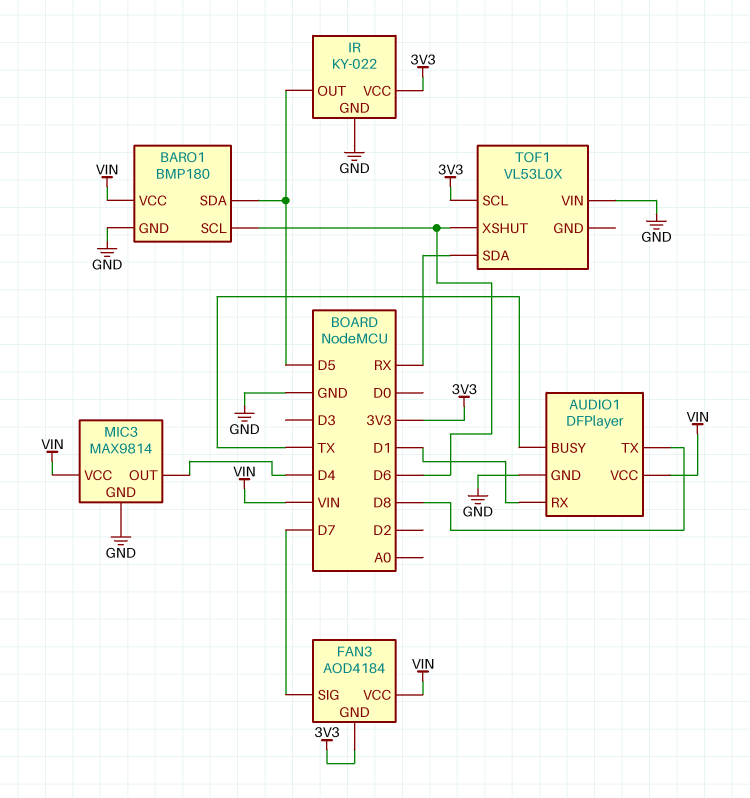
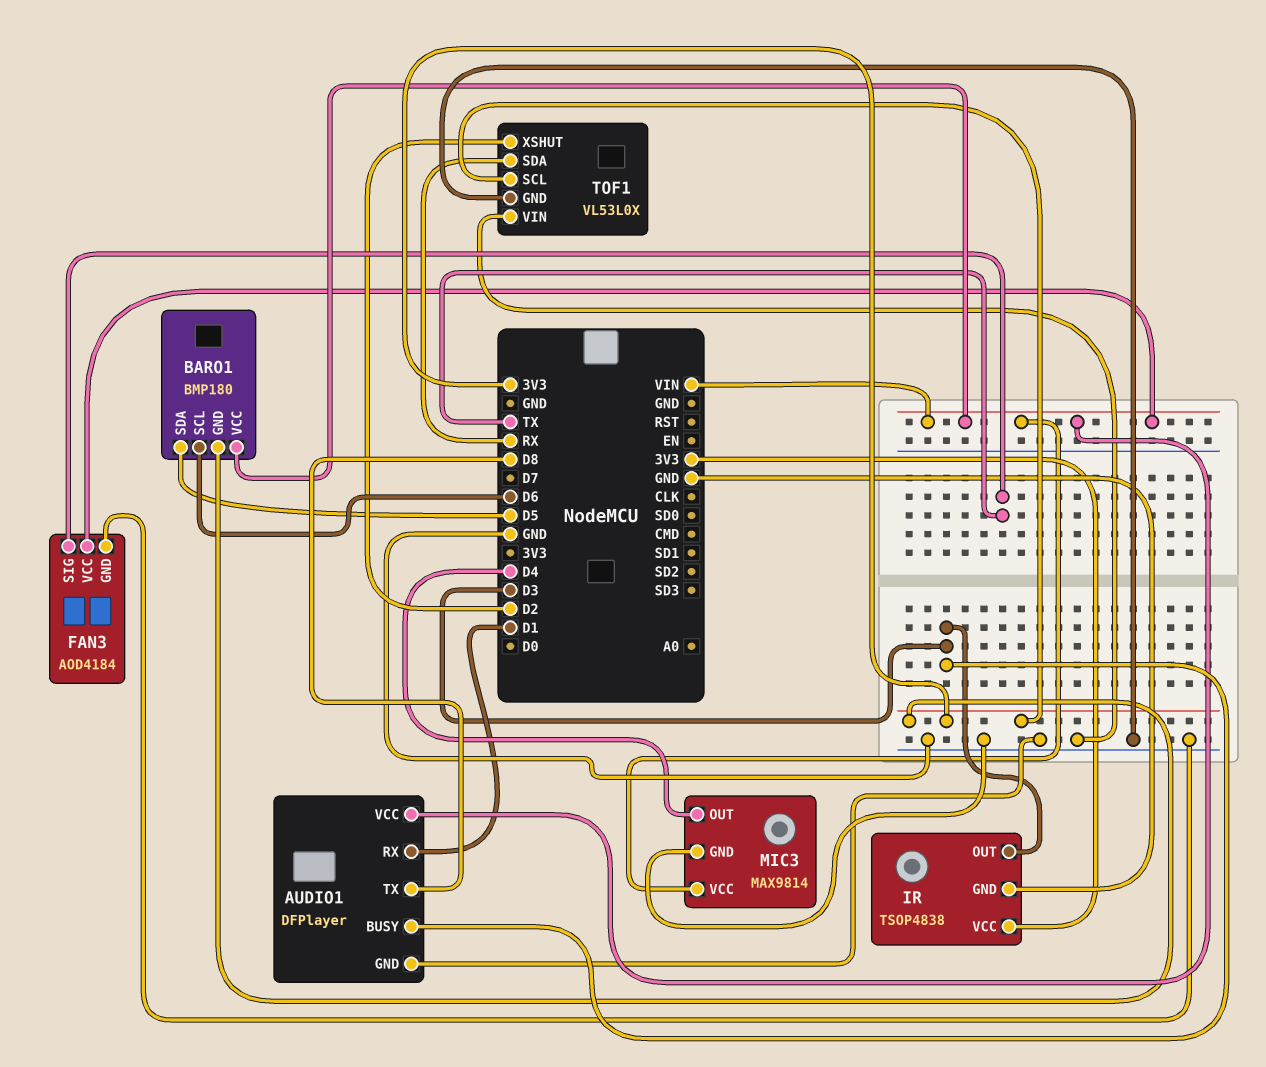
AUDIO1 pin BUSY: TX -> D3
BARO1 pin GND: GND -> 3V3
FAN3 pin GND: 3V3 -> GND
FAN3 pin SIG: D7 -> TX
IR: KY-022 -> TSOP4838
IR pin OUT: D5 -> D3
TOF1 pin GND: none -> GND
TOF1 pin XSHUT: D6 -> D2

